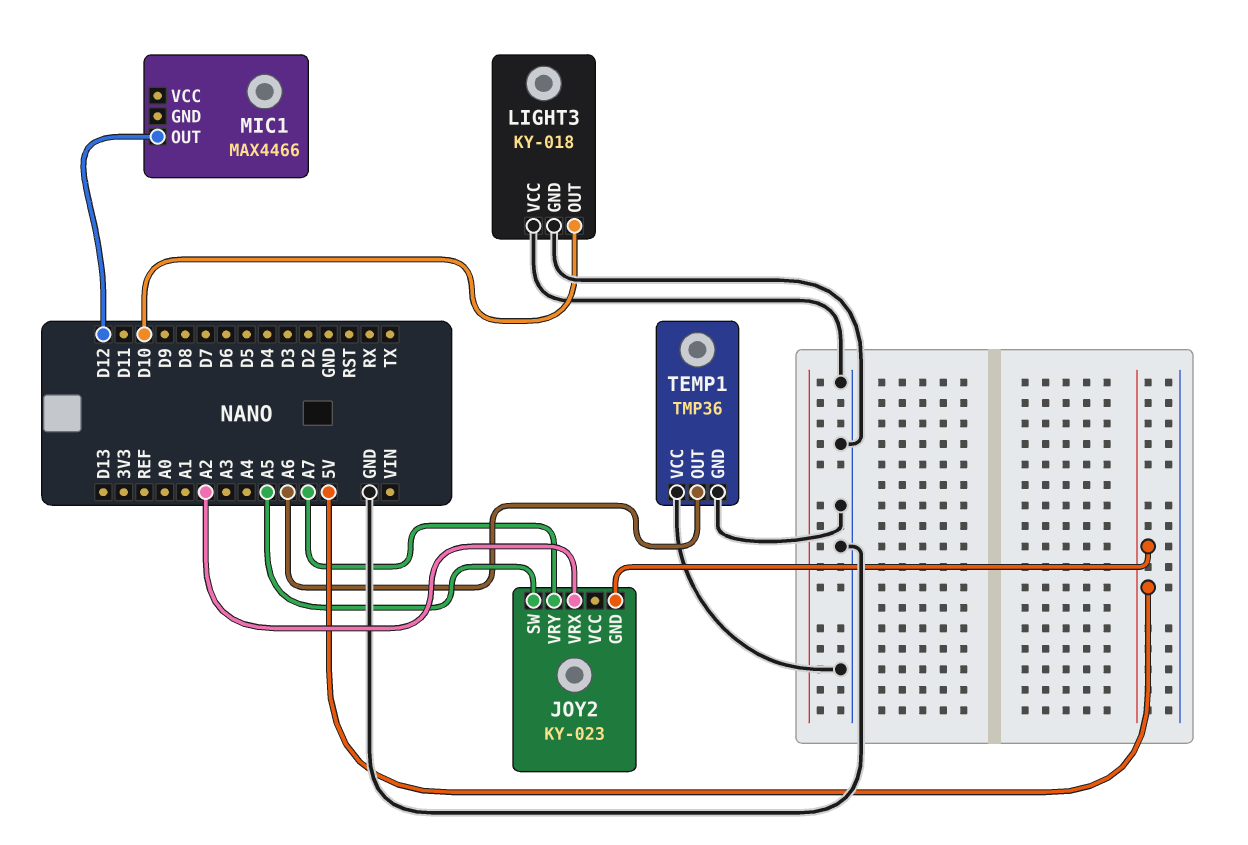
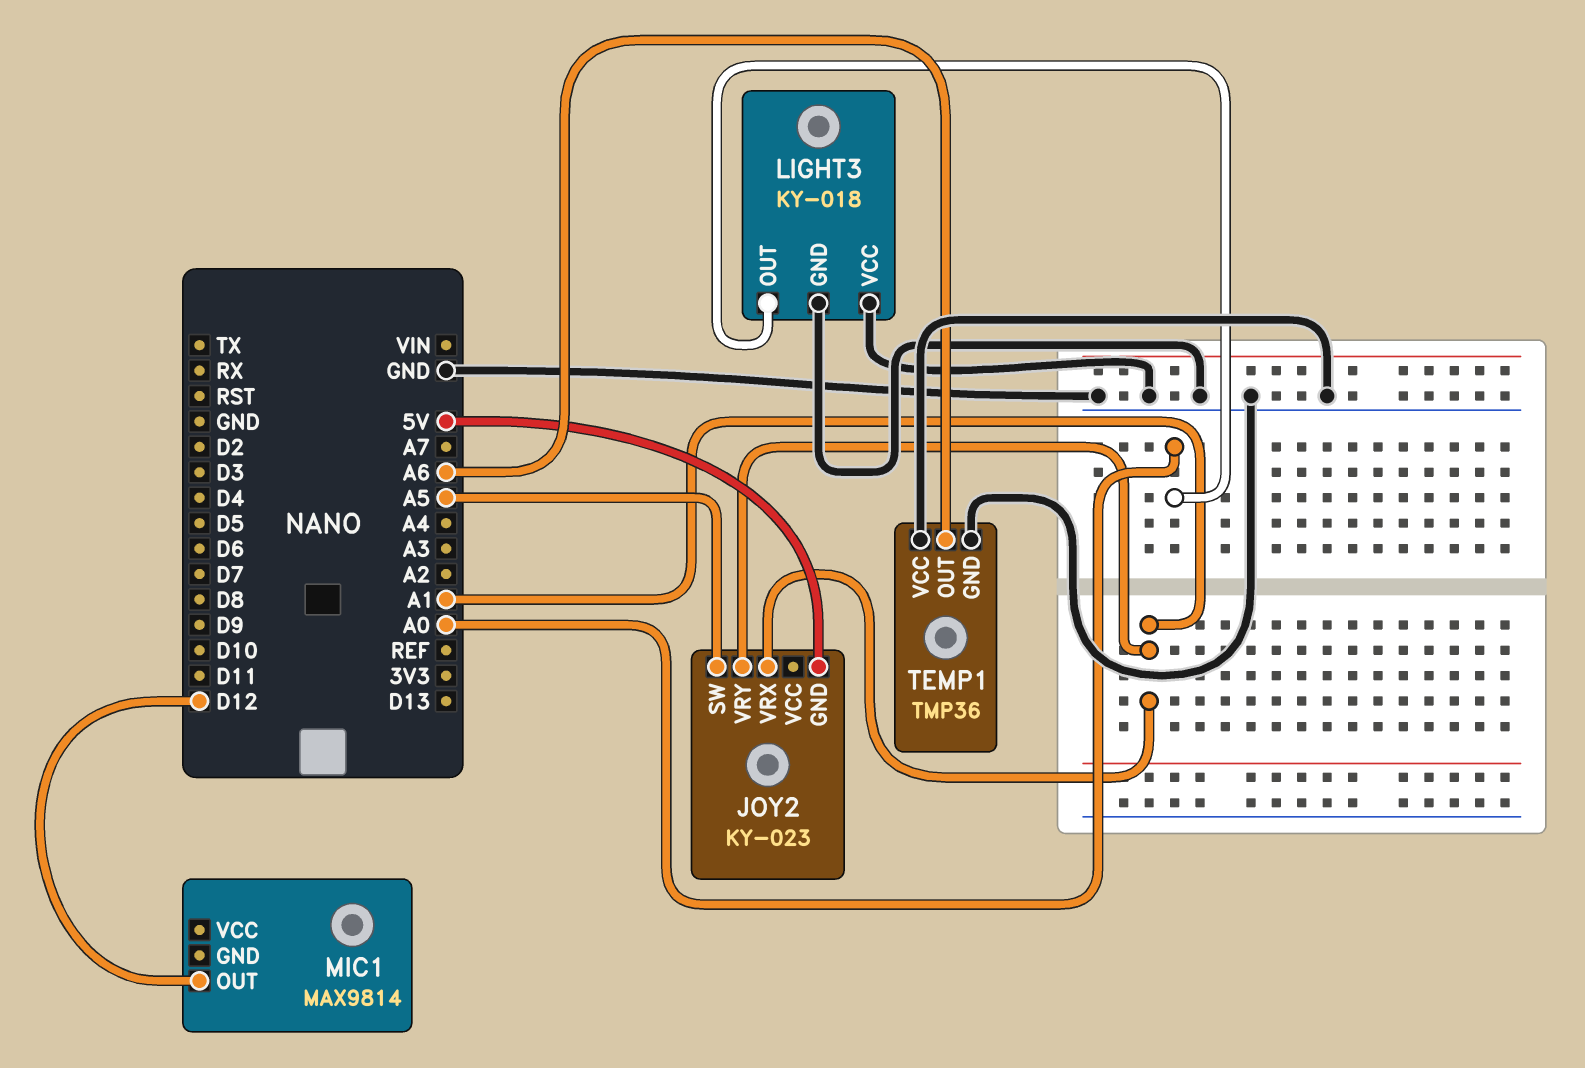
JOY2 pin VRX: A2 -> A1
JOY2 pin VRY: A7 -> A1
LIGHT3 pin OUT: D10 -> A0
MIC1: MAX4466 -> MAX9814

